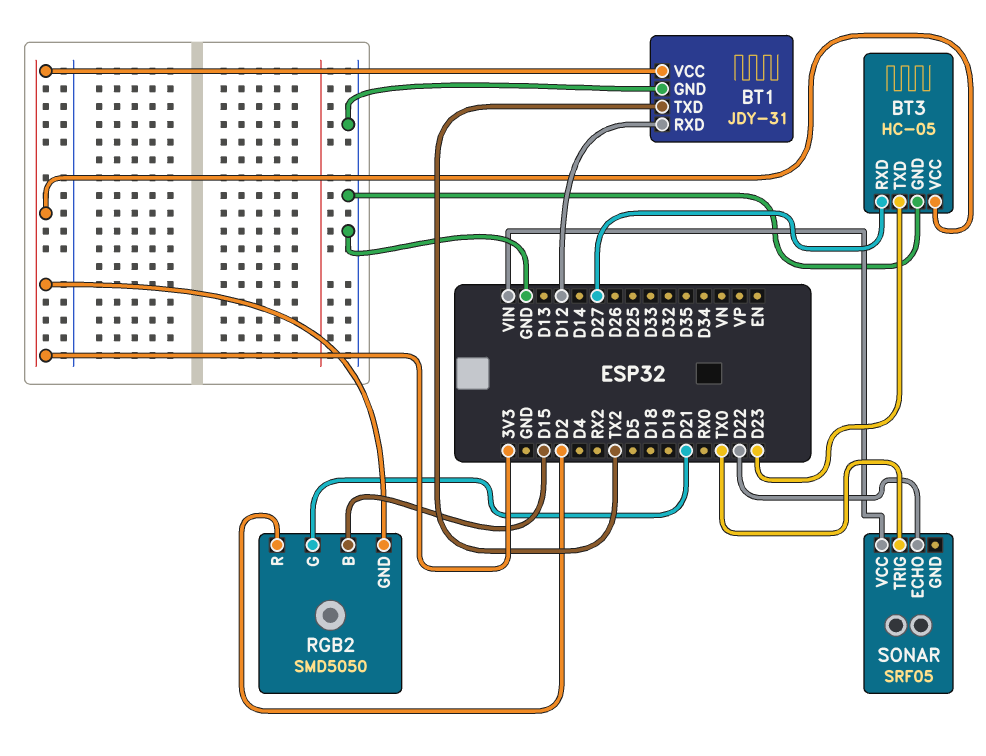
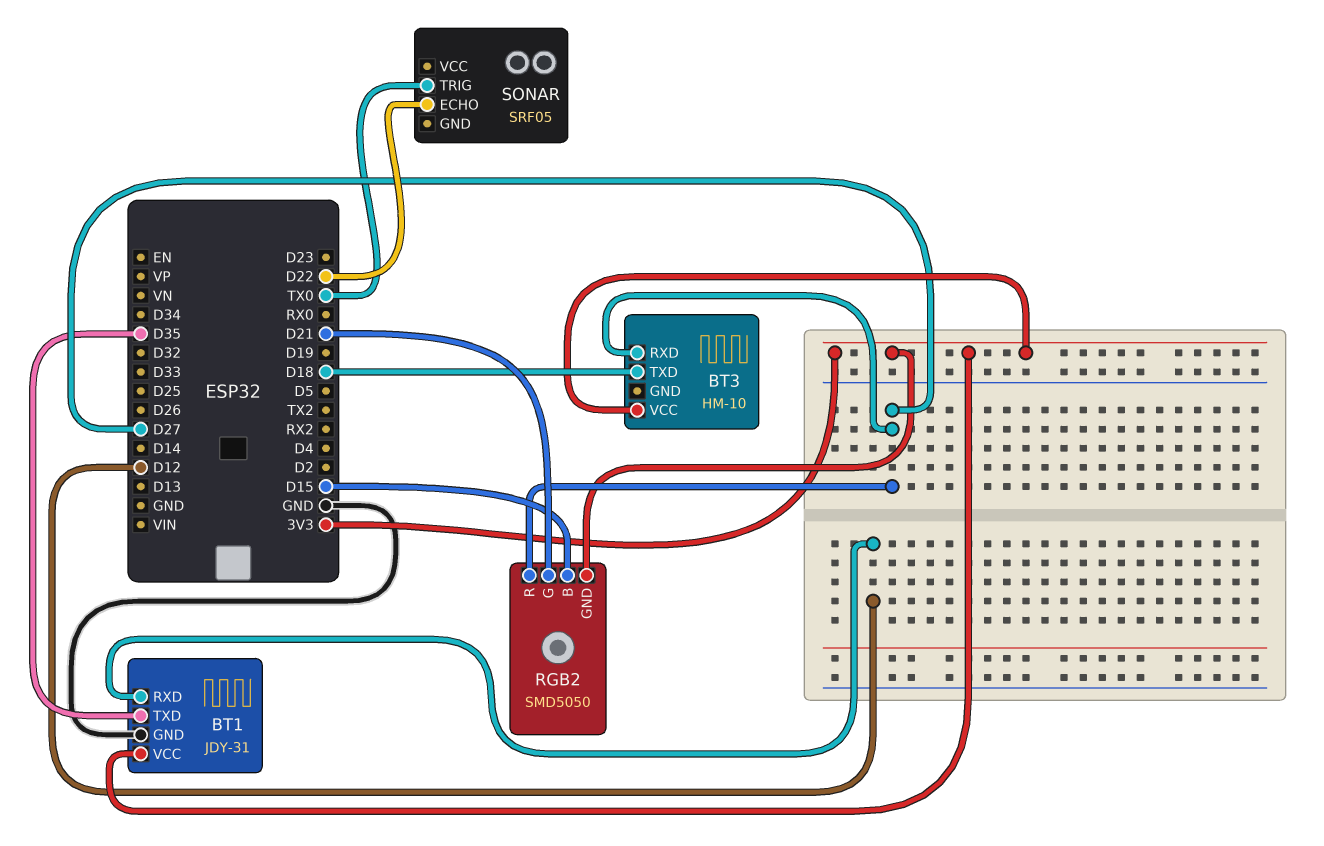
BT1 pin TXD: TX2 -> D35
BT3: HC-05 -> HM-10
BT3 pin GND: GND -> none
BT3 pin TXD: D23 -> D18
RGB2 pin R: D2 -> D27
SONAR pin VCC: VIN -> none

